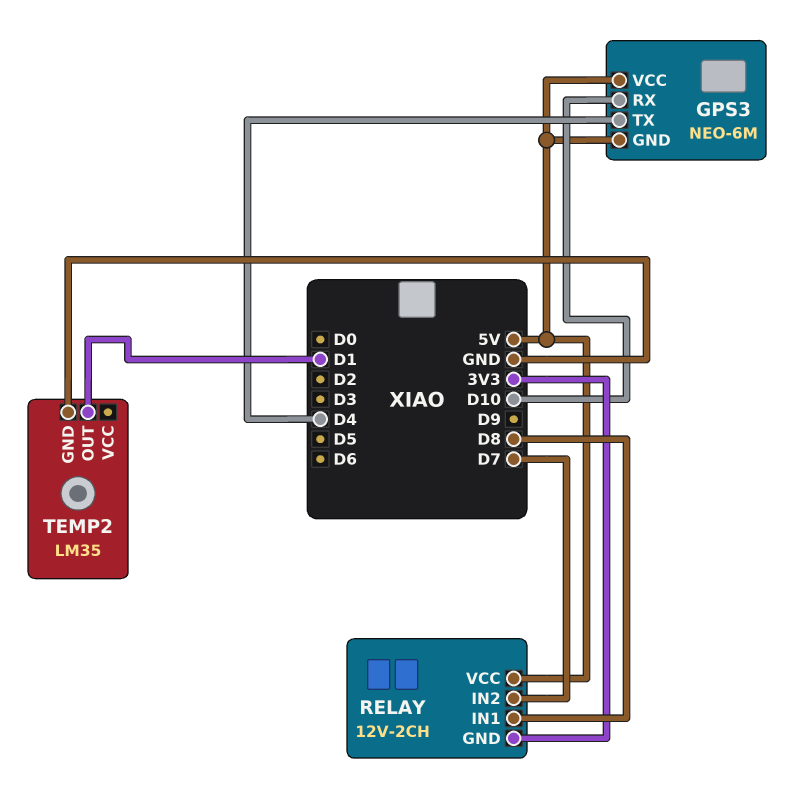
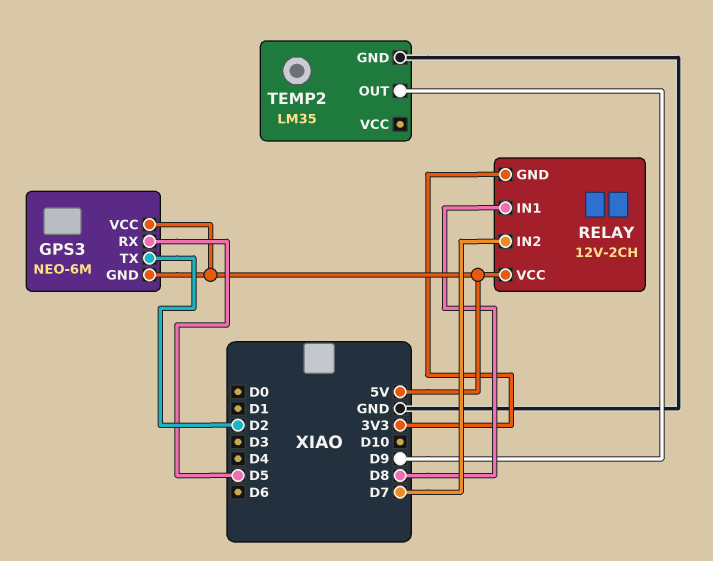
GPS3 pin RX: D10 -> D5
GPS3 pin TX: D4 -> D2
TEMP2 pin OUT: D1 -> D9

